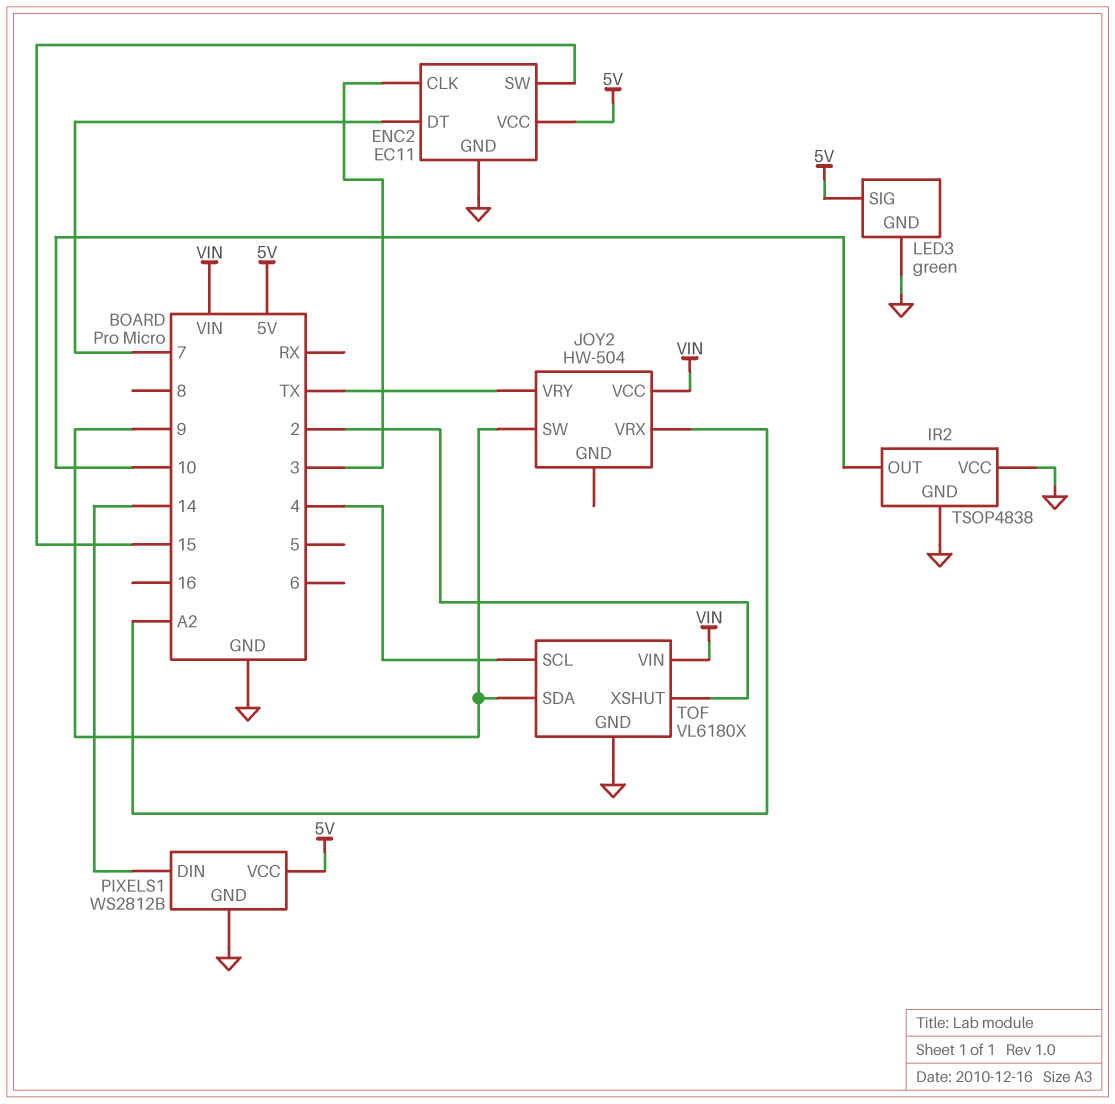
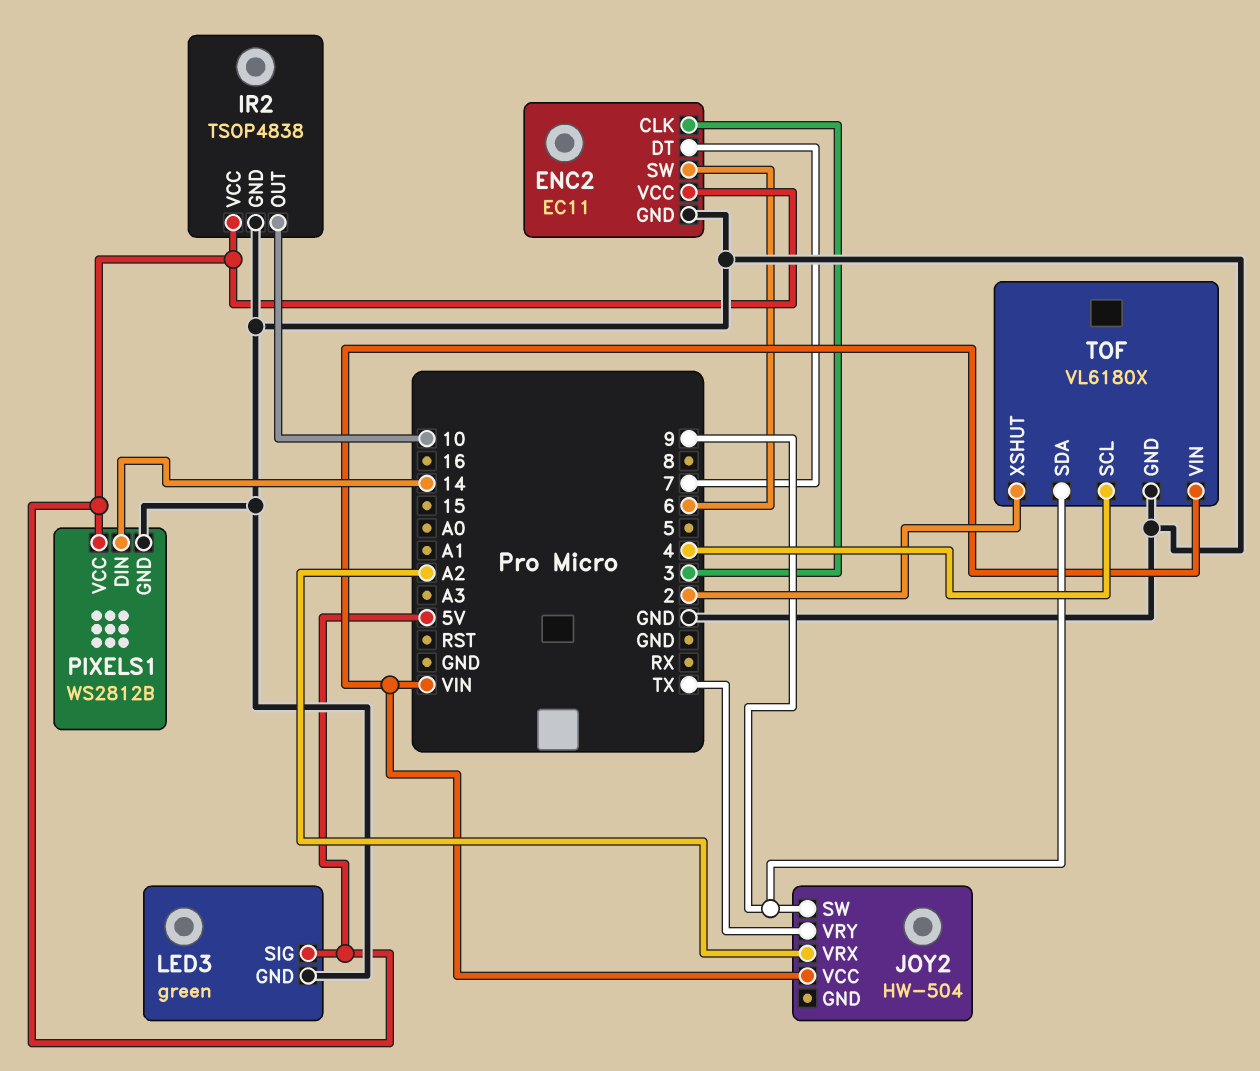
ENC2 pin SW: 15 -> 6
IR2 pin VCC: GND -> 5V

